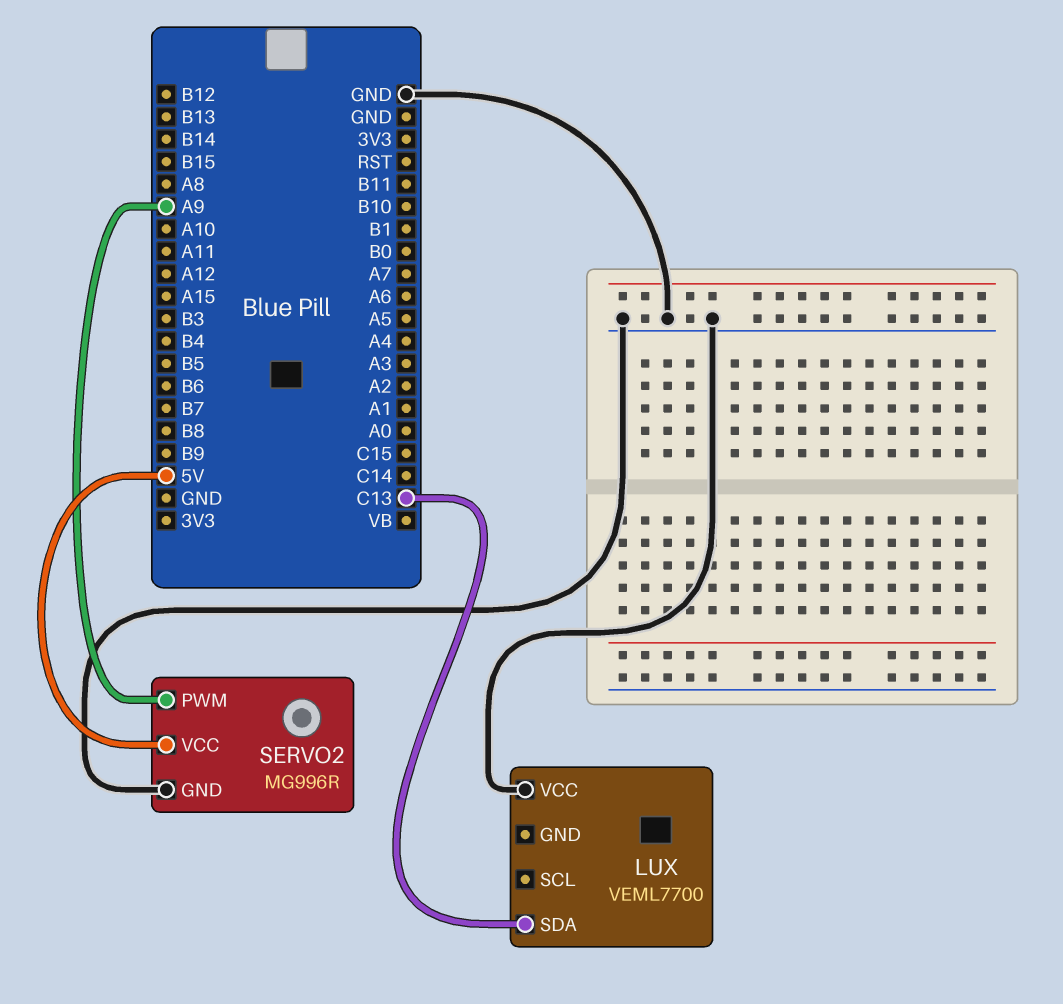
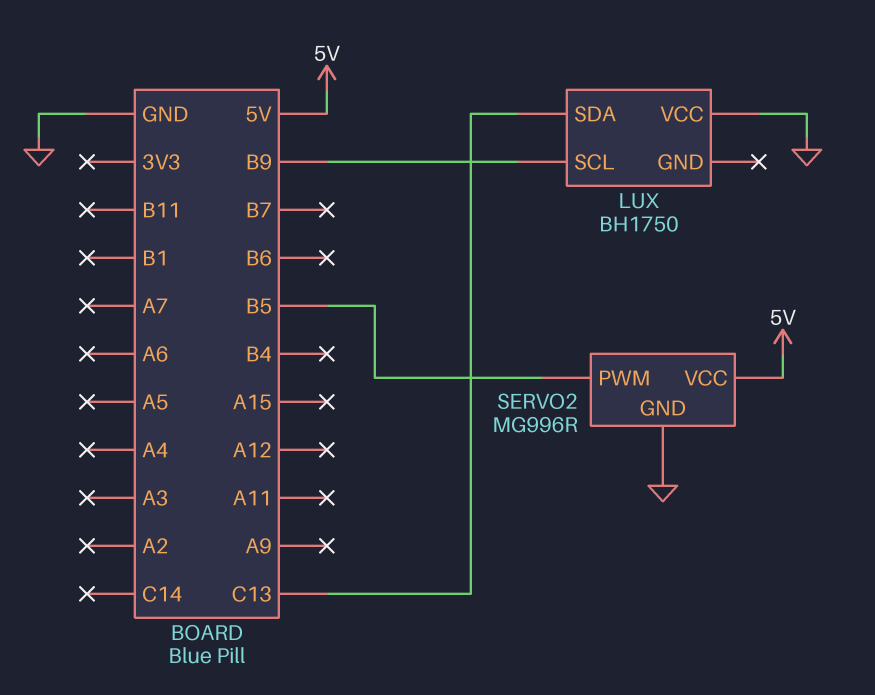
LUX: VEML7700 -> BH1750
LUX pin SCL: none -> B9
SERVO2 pin PWM: A9 -> B5

